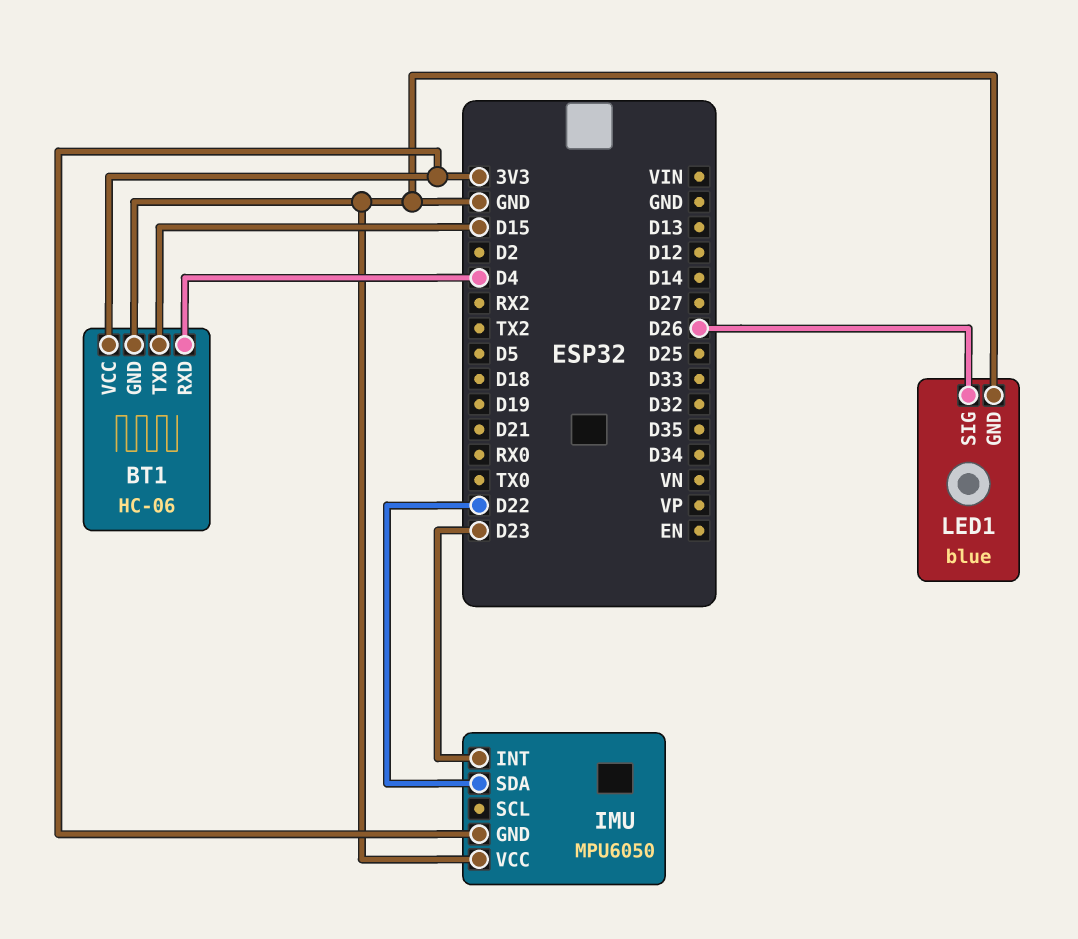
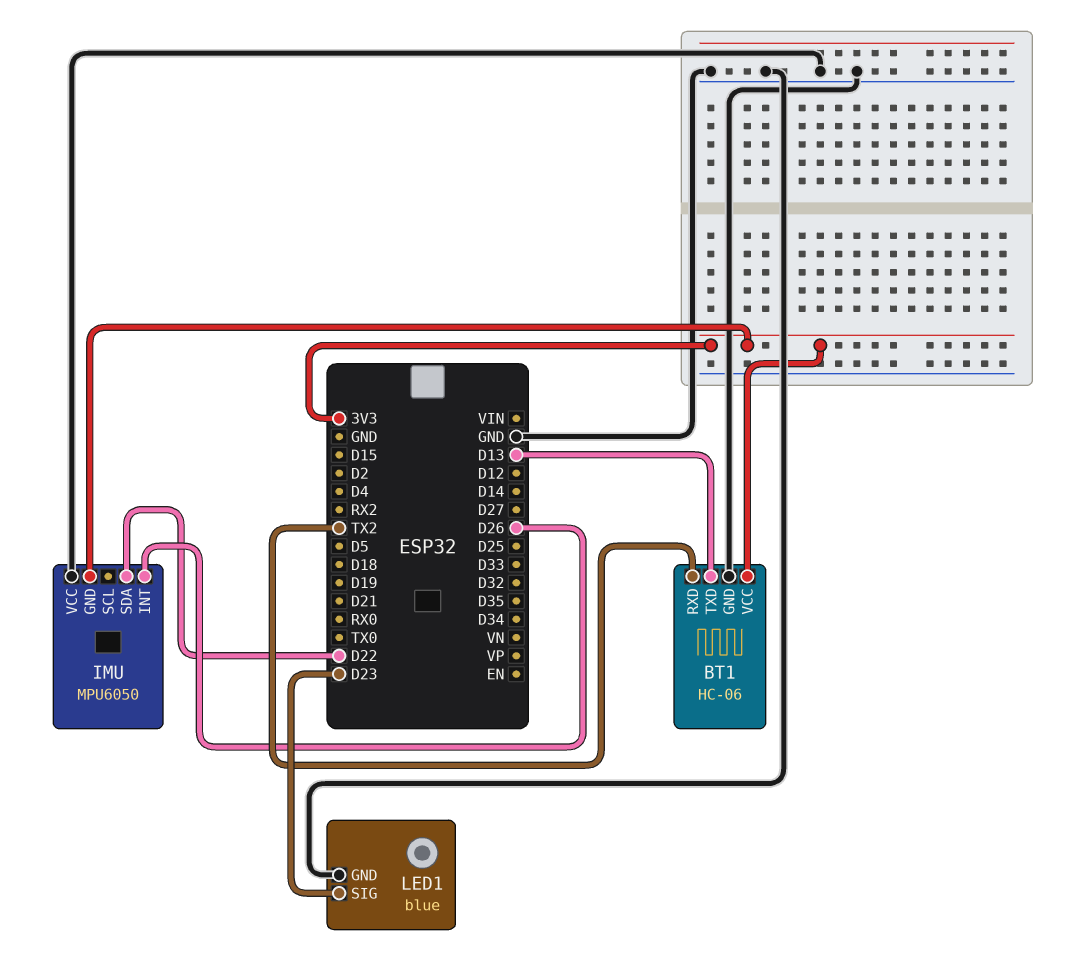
BT1 pin RXD: D4 -> TX2
BT1 pin TXD: D15 -> D13
IMU pin INT: D23 -> D26
LED1 pin SIG: D26 -> D23

